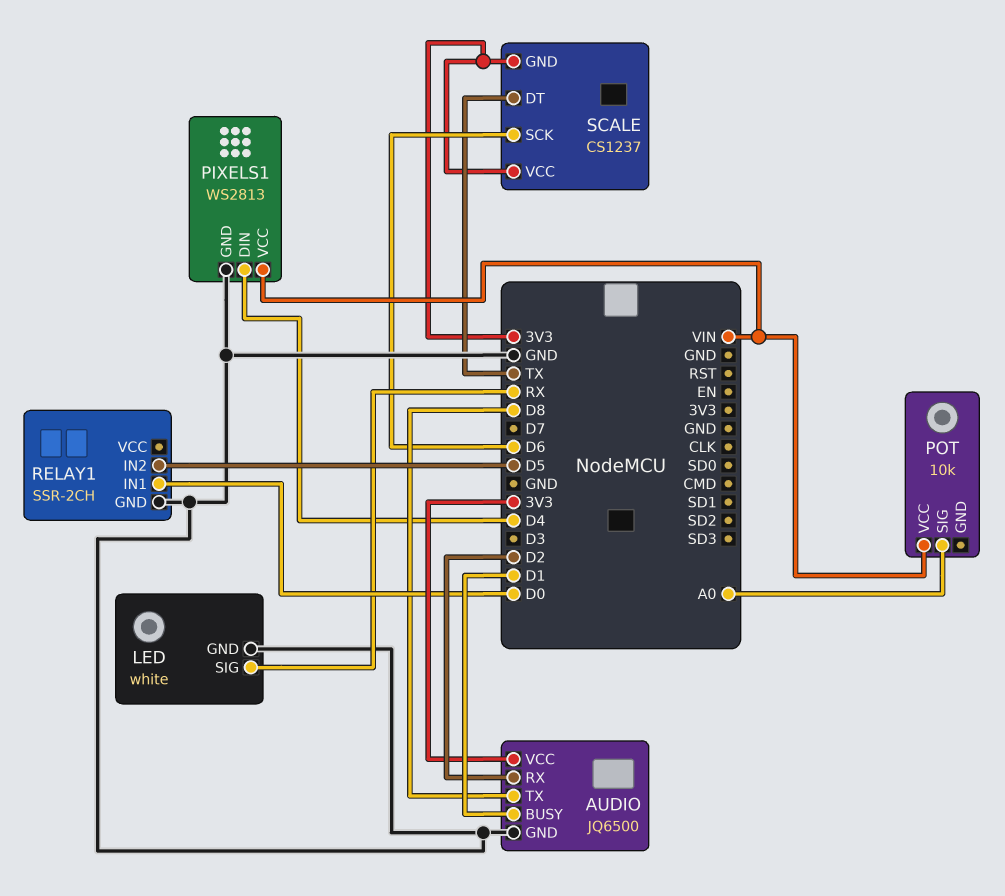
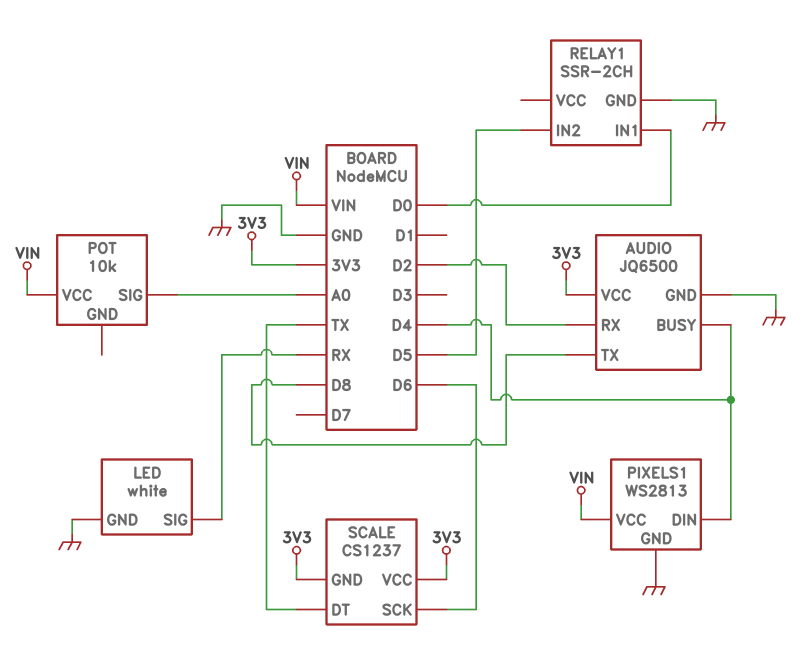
AUDIO pin BUSY: D1 -> D4

